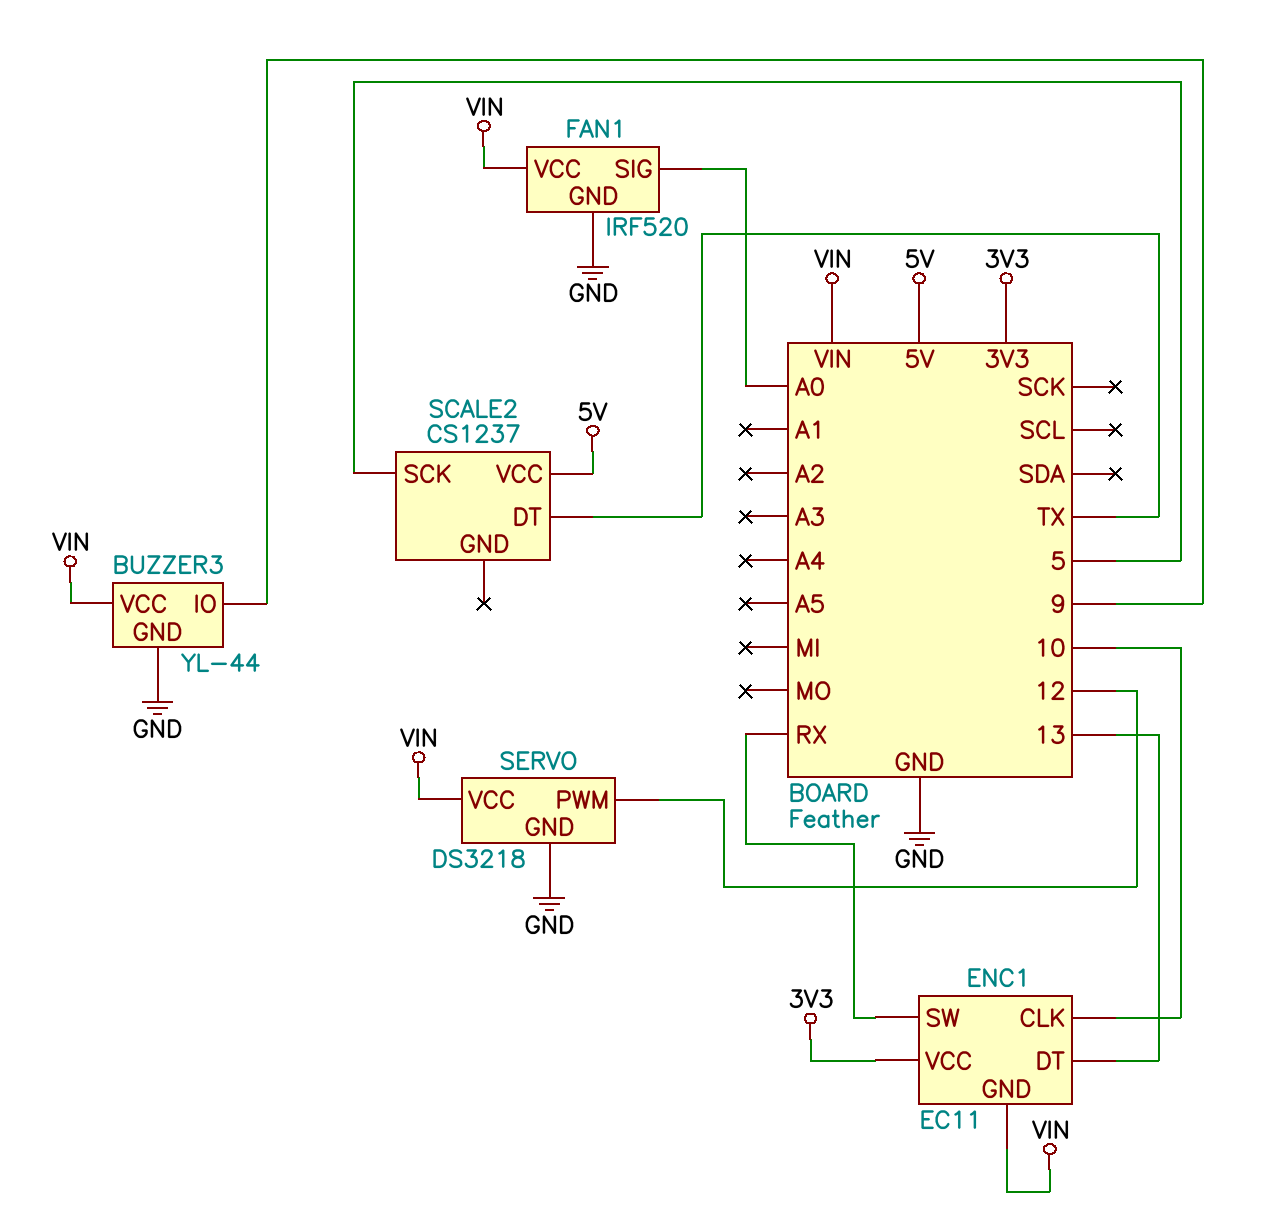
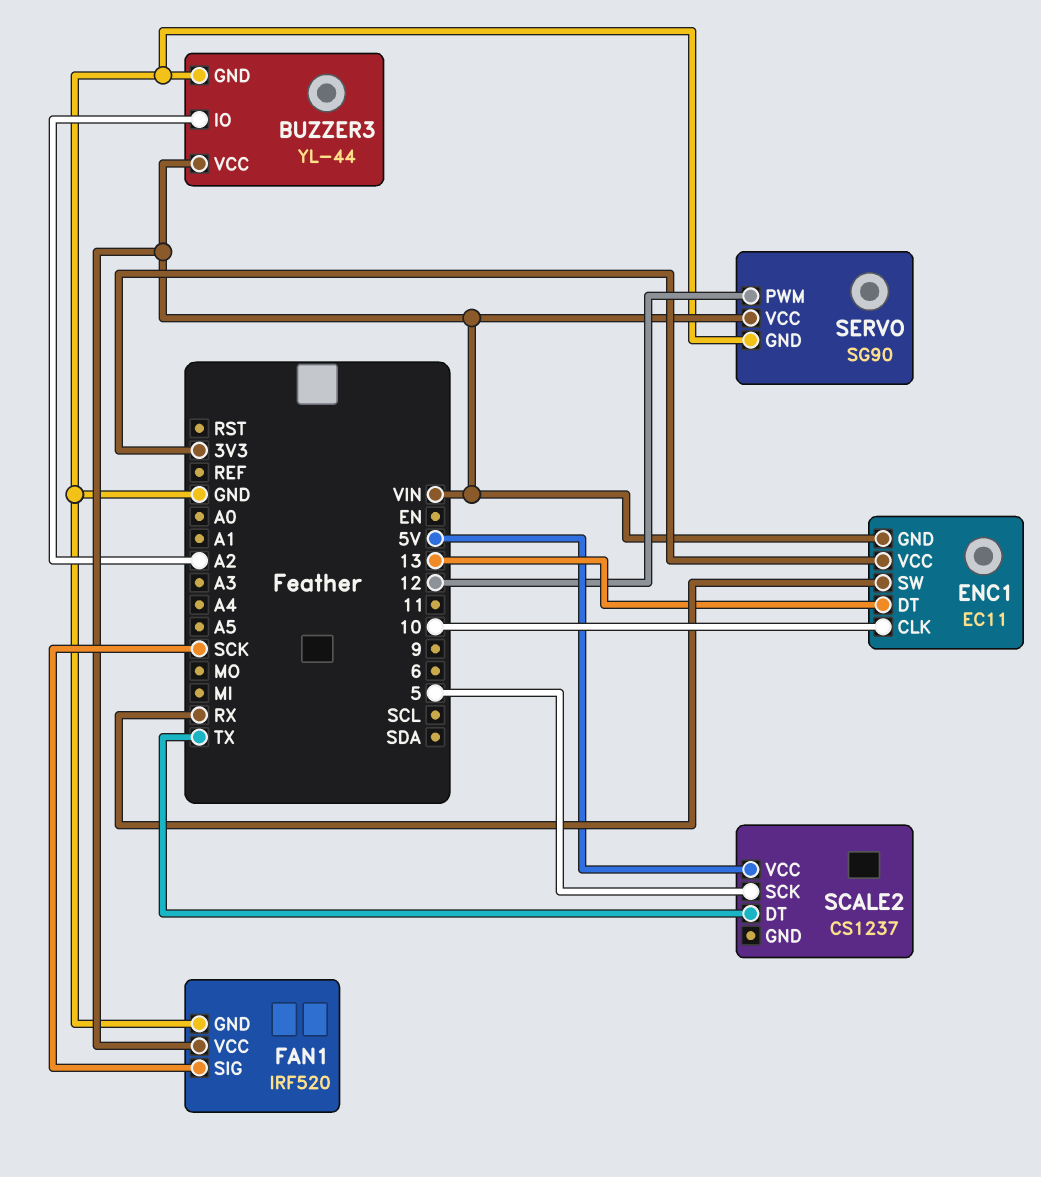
BUZZER3 pin IO: 9 -> A2
FAN1 pin SIG: A0 -> SCK
SERVO: DS3218 -> SG90

